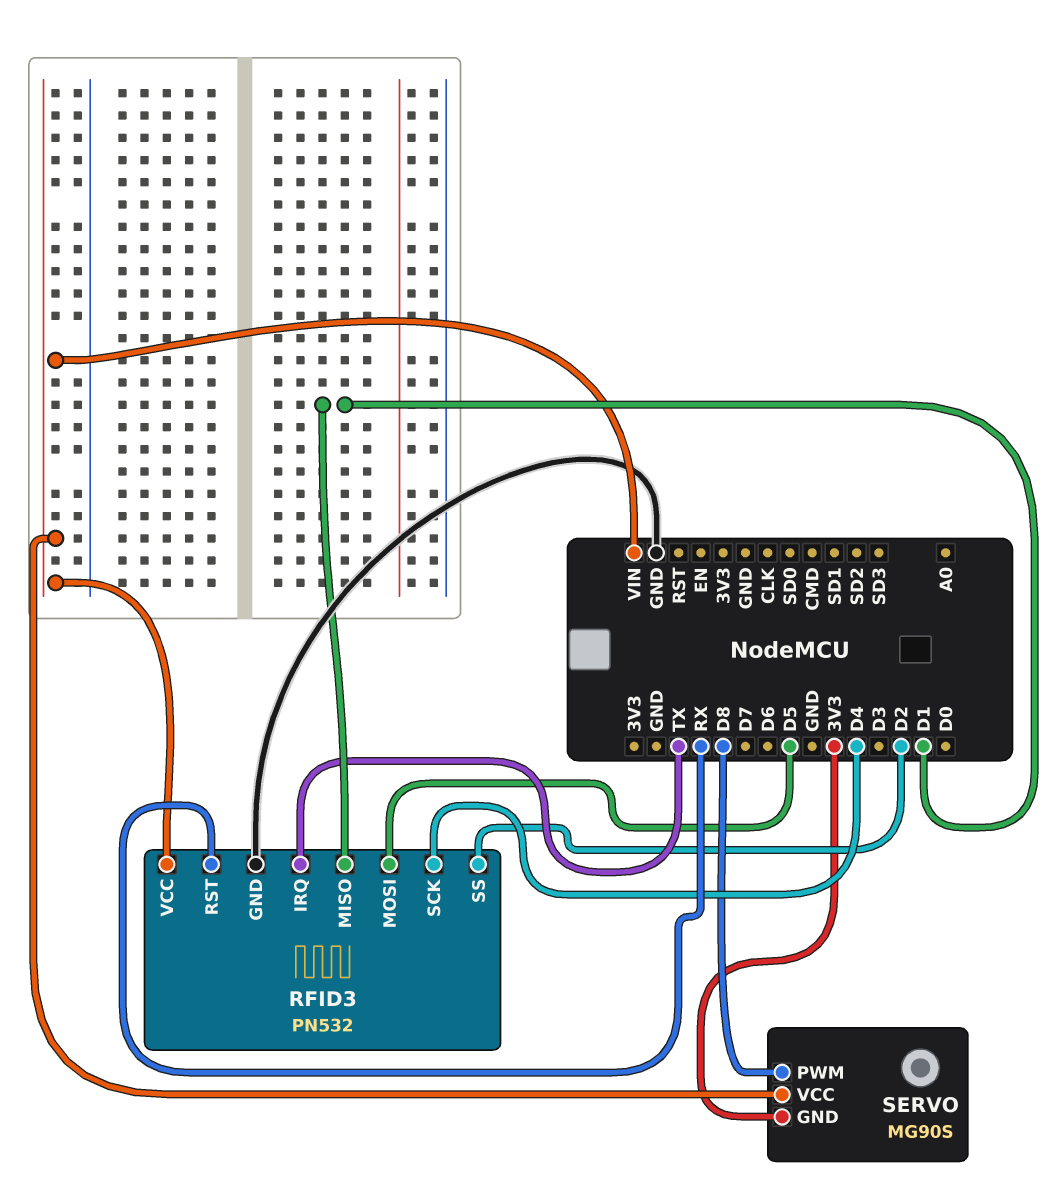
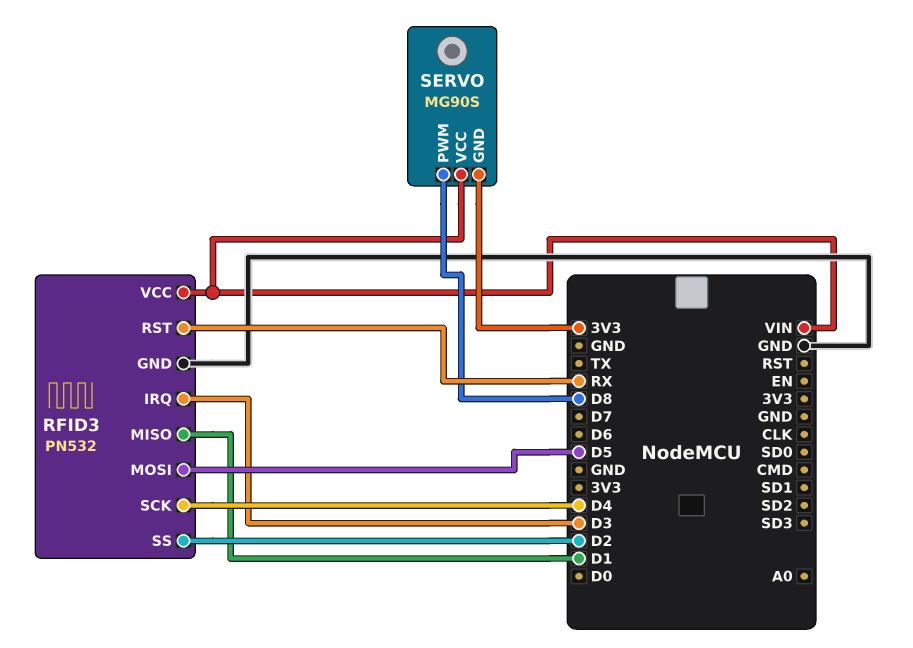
RFID3 pin IRQ: TX -> D3

